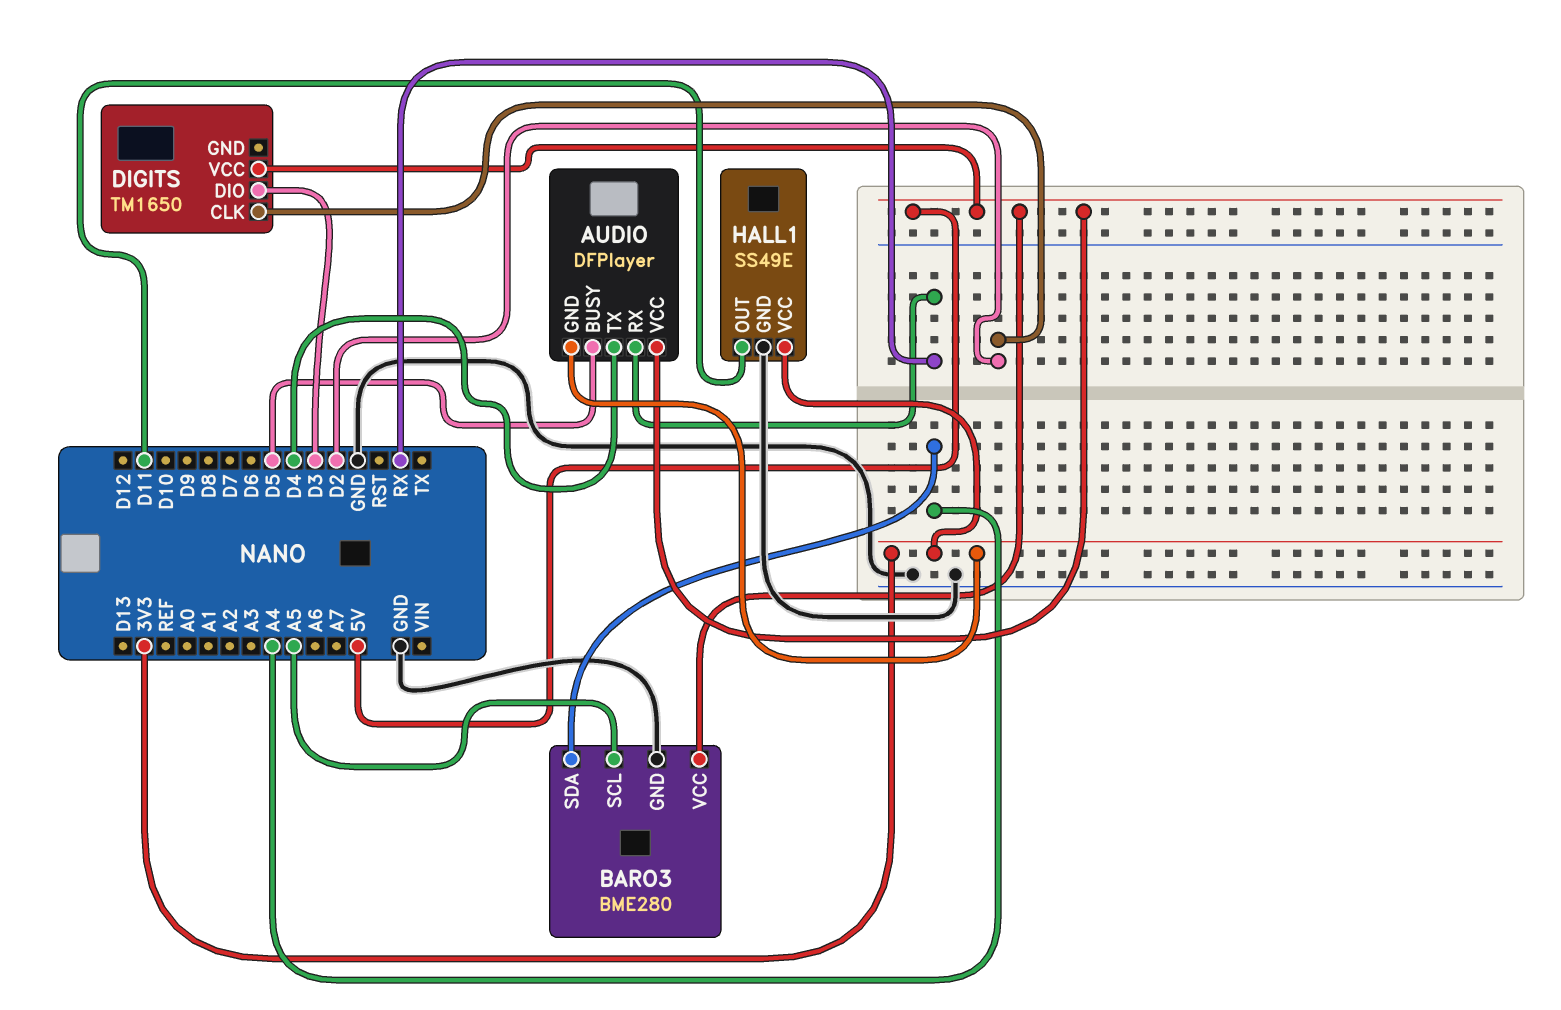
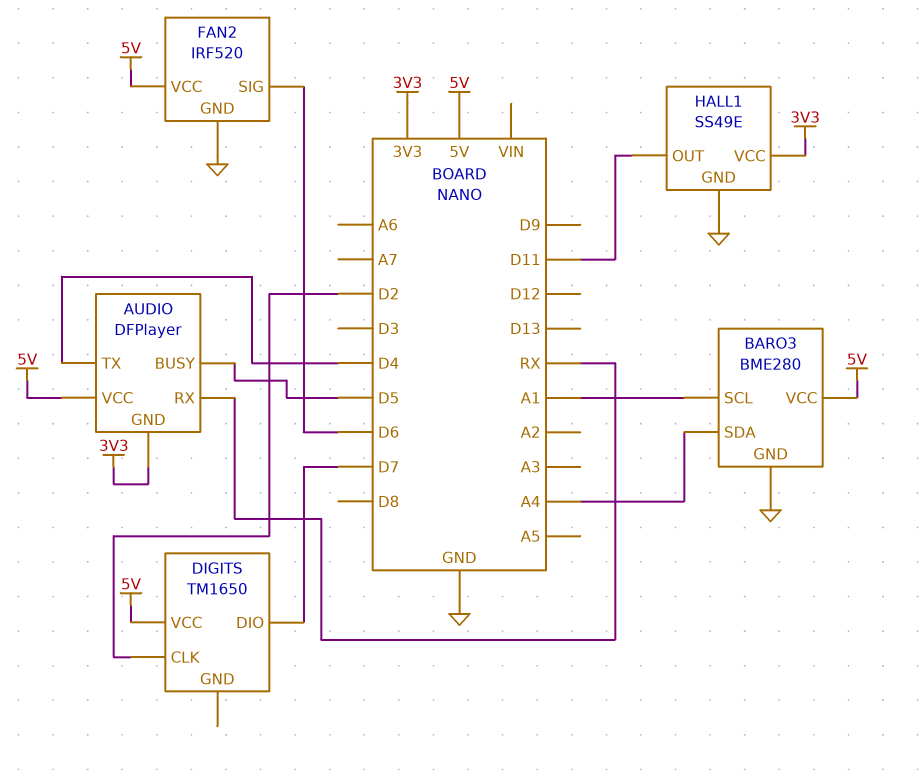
BARO3 pin SCL: A5 -> A1
DIGITS pin DIO: D3 -> D7
FAN2: none -> IRF520
FAN2 pin GND: none -> GND
FAN2 pin SIG: none -> D6
FAN2 pin VCC: none -> 5V

